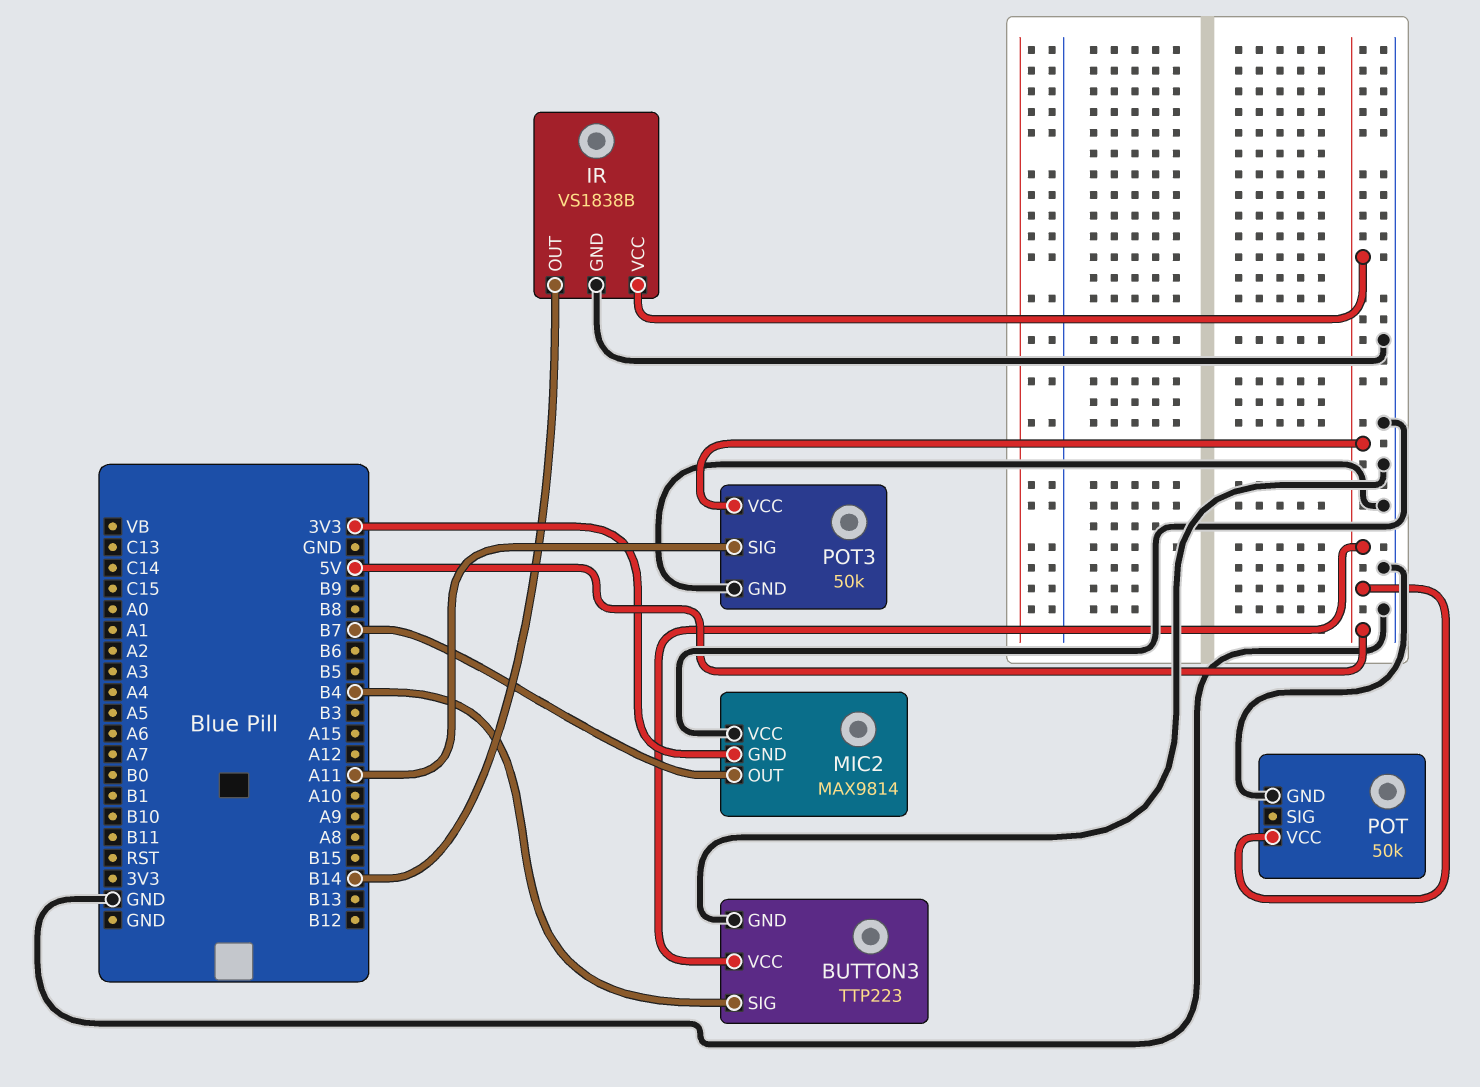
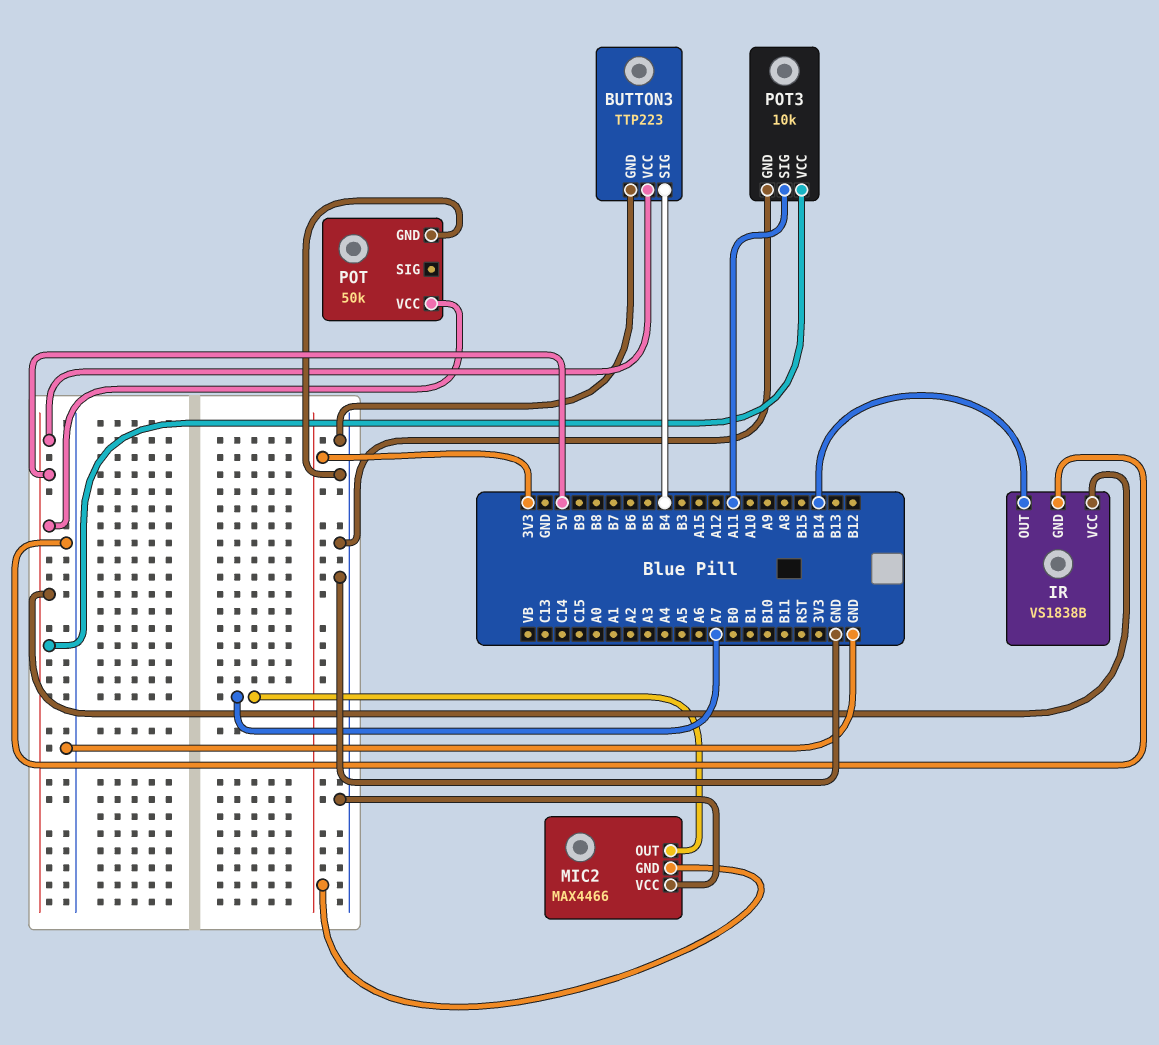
MIC2: MAX9814 -> MAX4466
MIC2 pin OUT: B7 -> A7
POT3: 50k -> 10k

